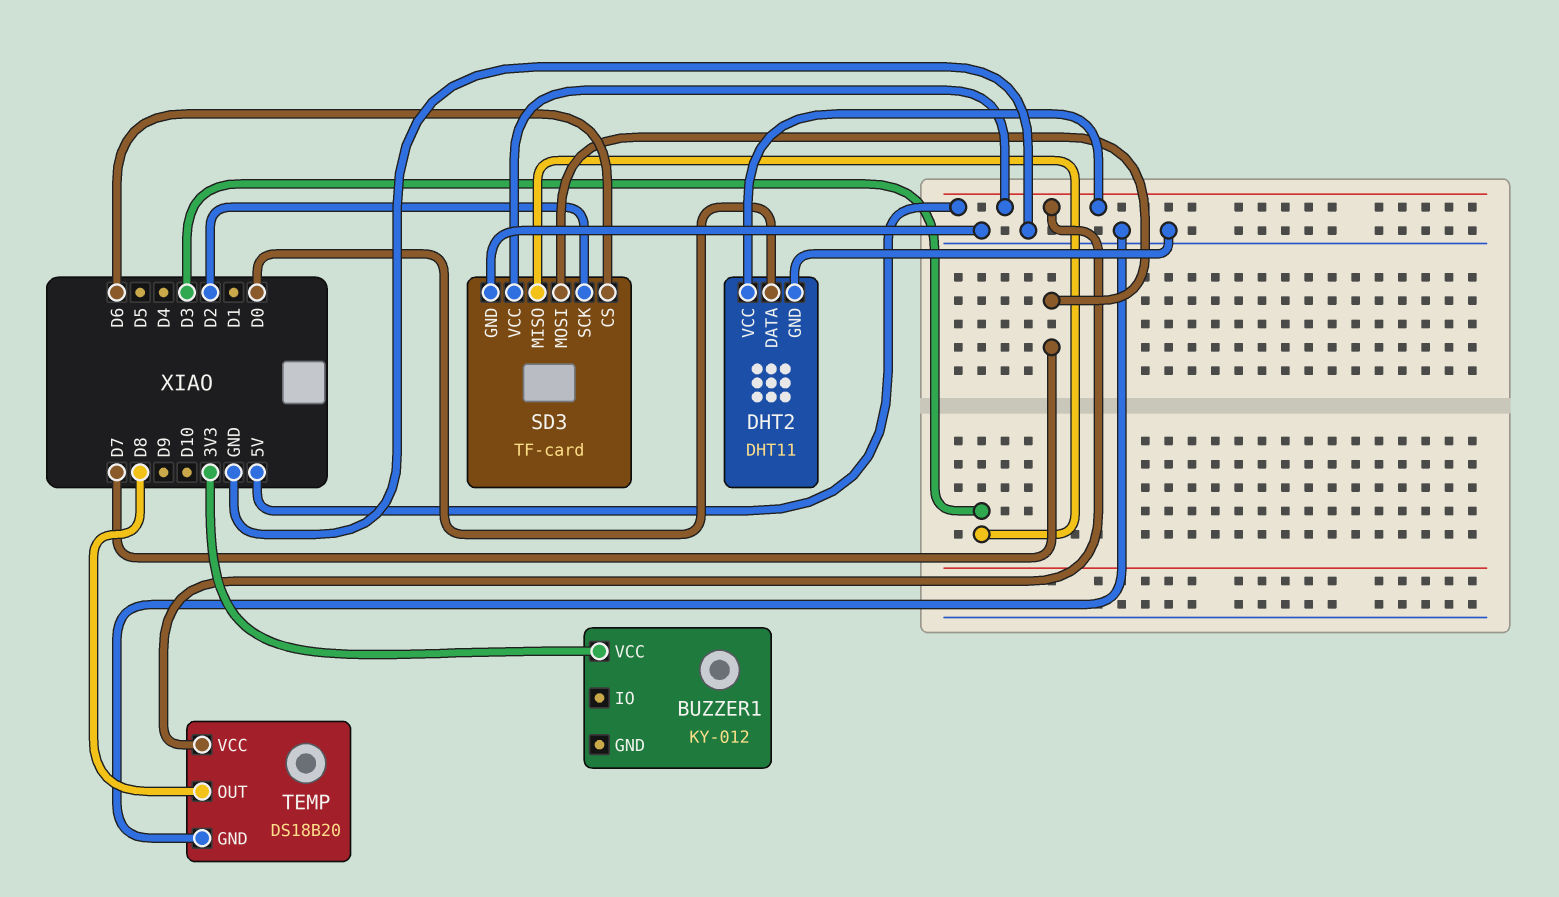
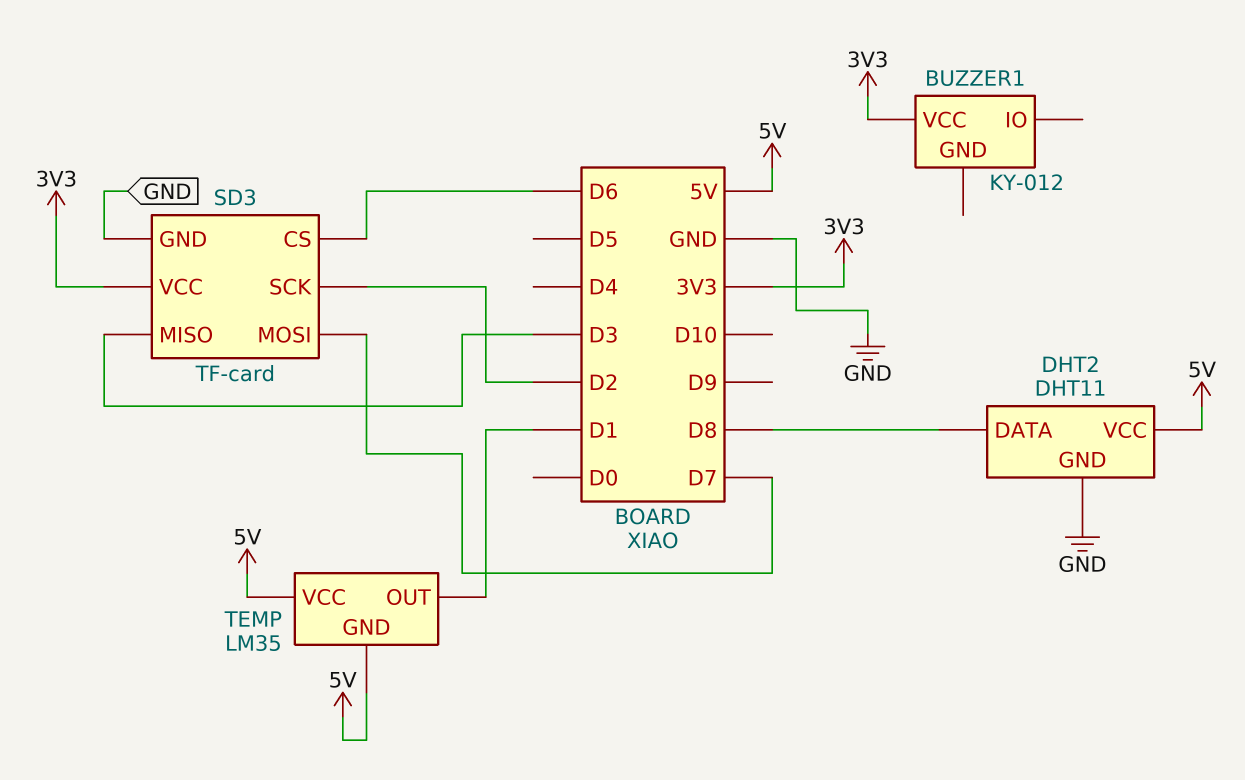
DHT2 pin DATA: D0 -> D8
SD3 pin VCC: 5V -> 3V3
TEMP: DS18B20 -> LM35
TEMP pin GND: GND -> 5V
TEMP pin OUT: D8 -> D1

